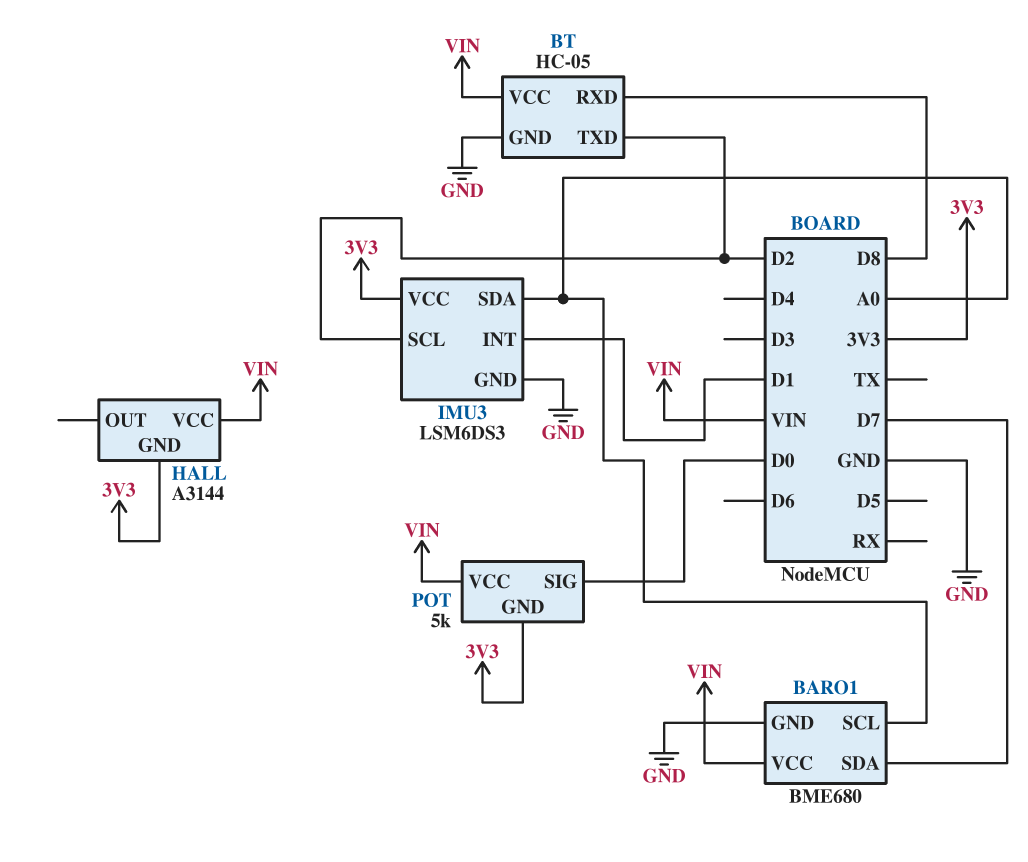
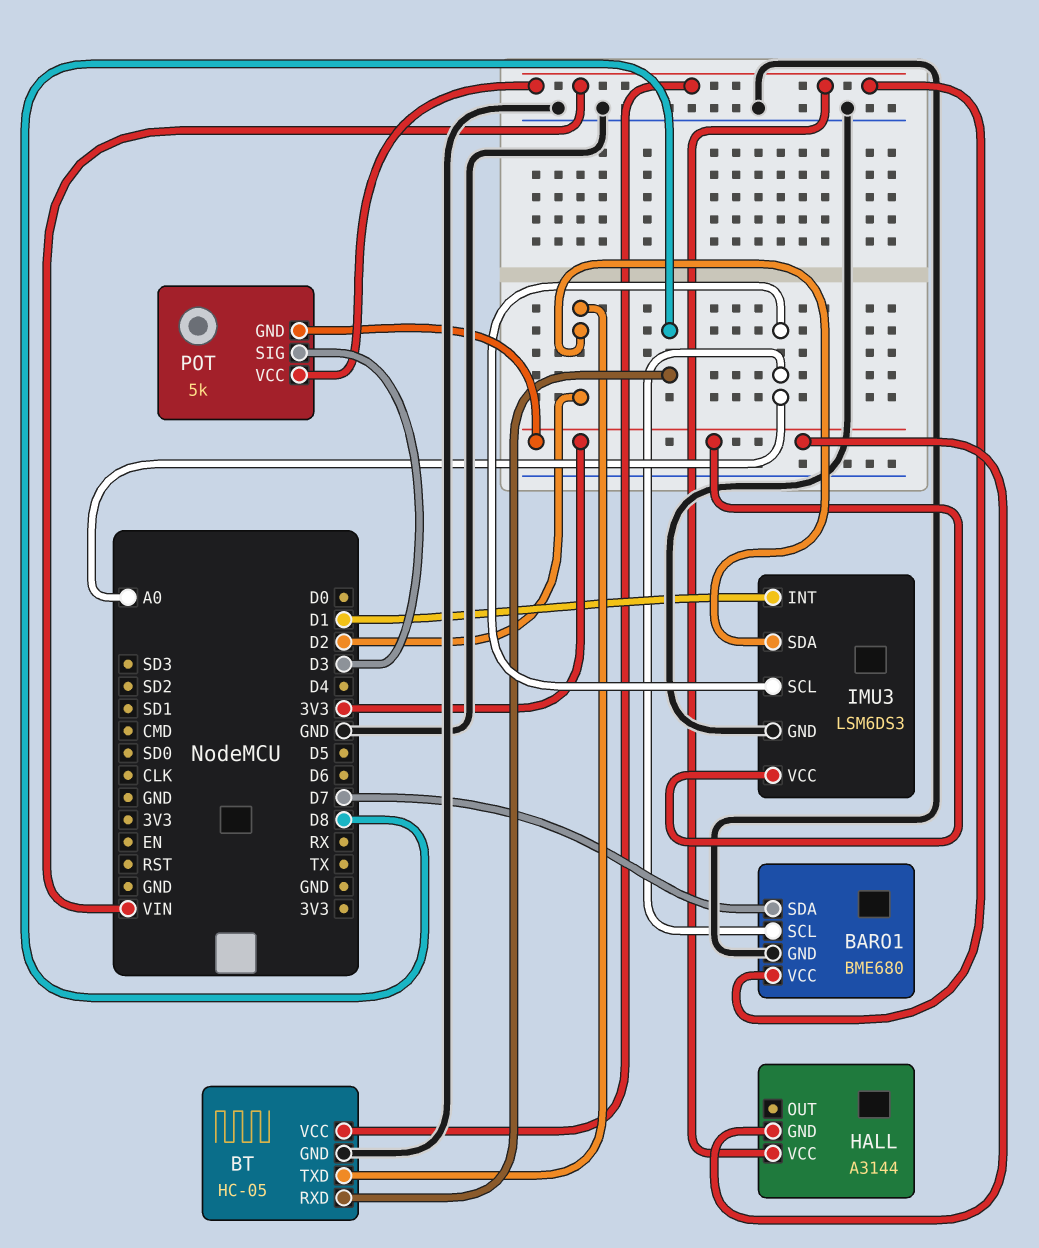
IMU3 pin SCL: D2 -> A0
IMU3 pin SDA: A0 -> D2
POT pin SIG: D0 -> D3

